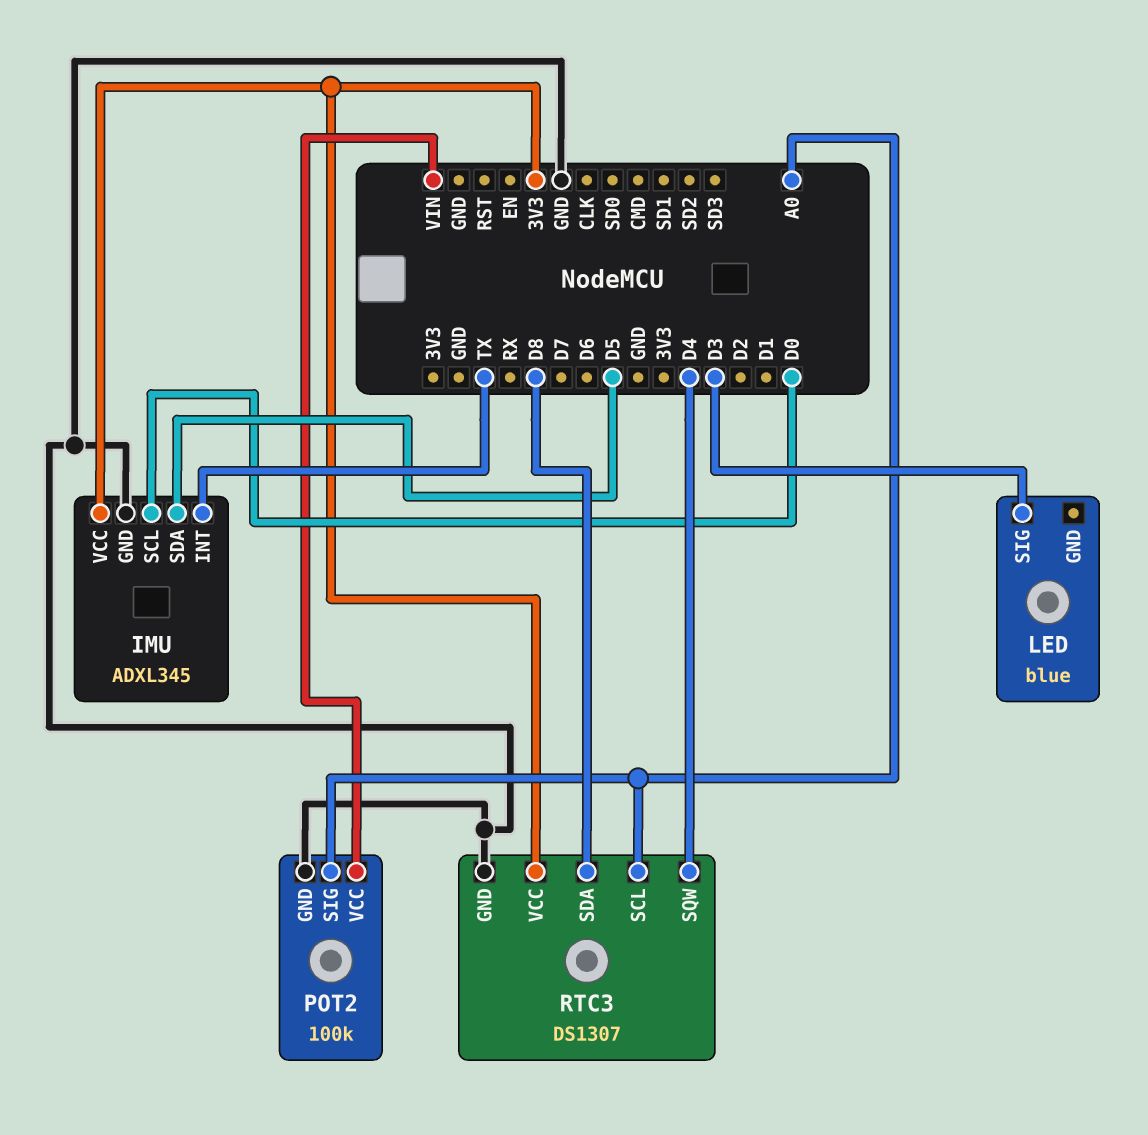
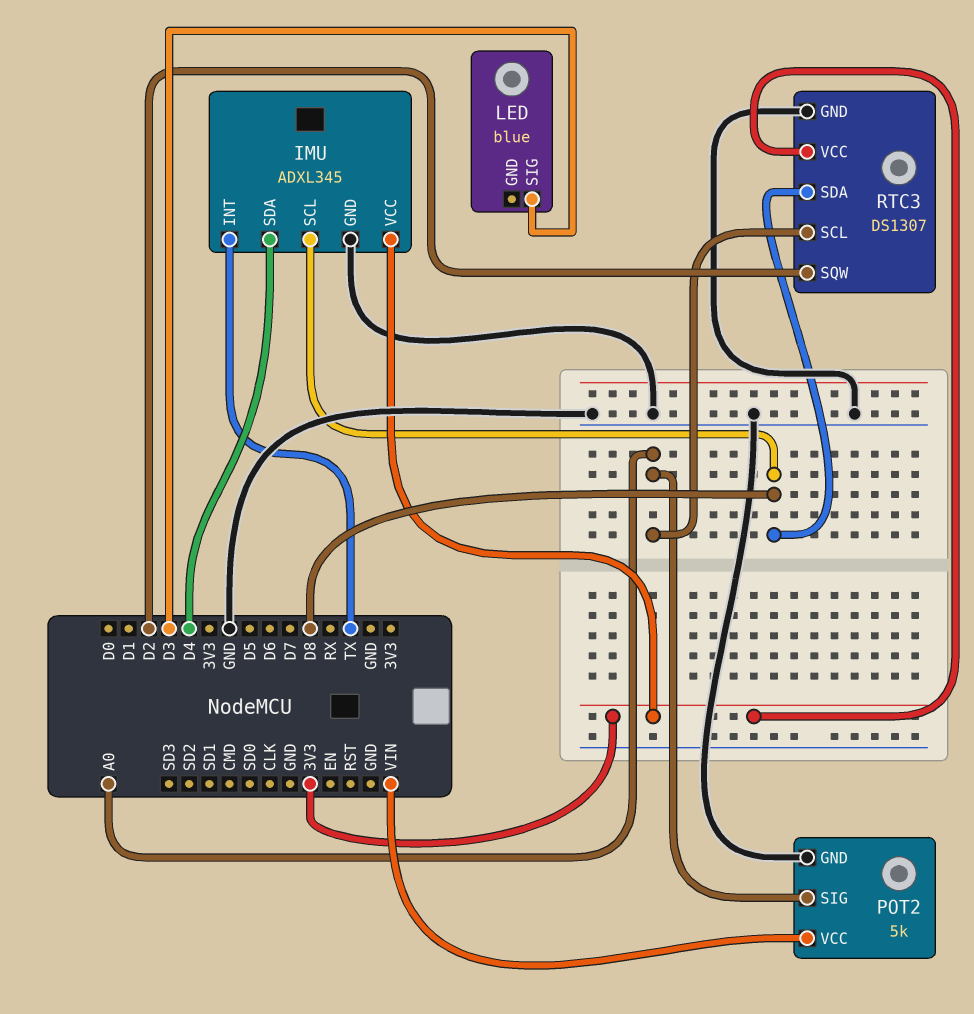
IMU pin SCL: D0 -> D8
IMU pin SDA: D5 -> D4
POT2: 100k -> 5k
RTC3 pin SQW: D4 -> D2

